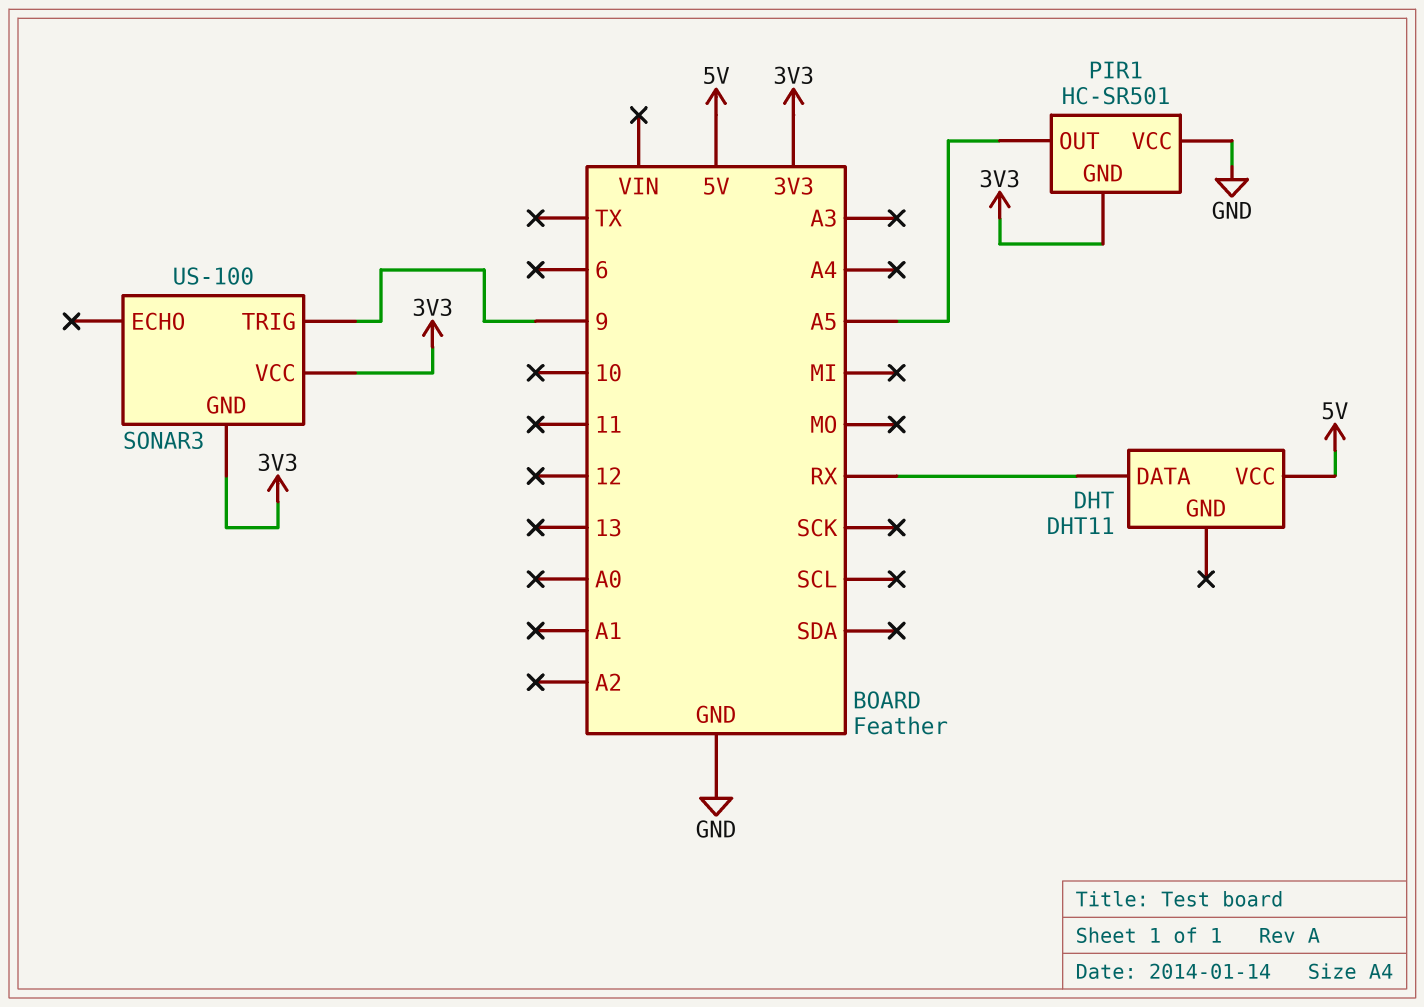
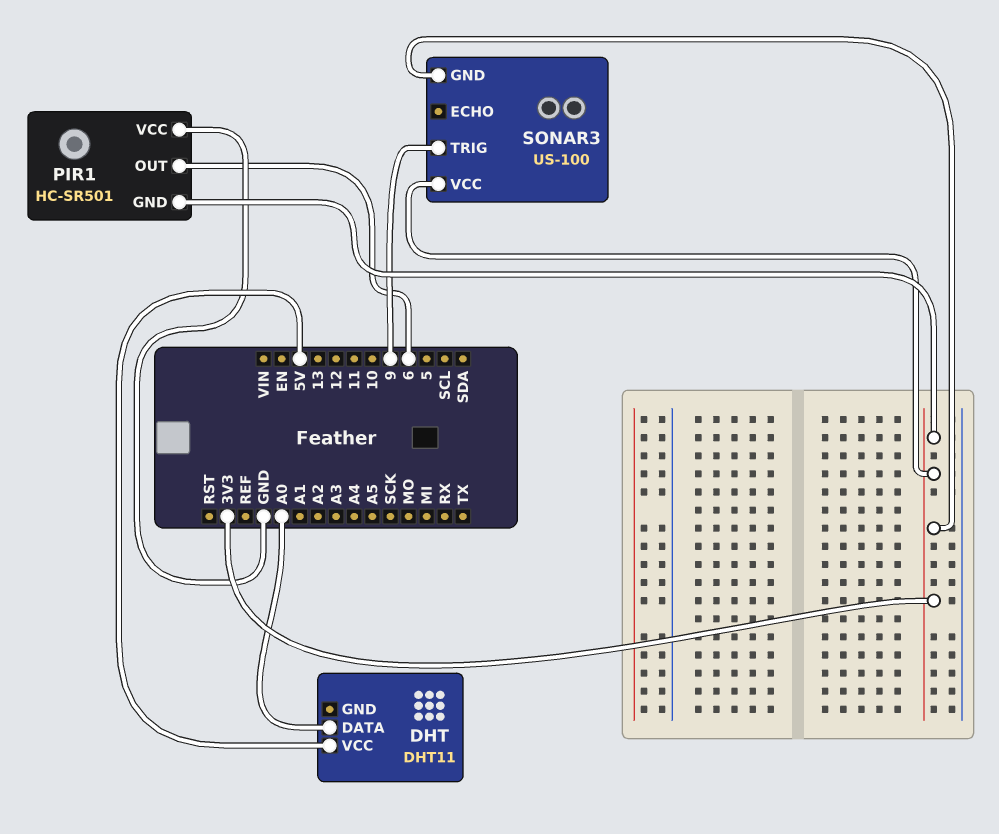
DHT pin DATA: RX -> A0
PIR1 pin OUT: A5 -> 6

